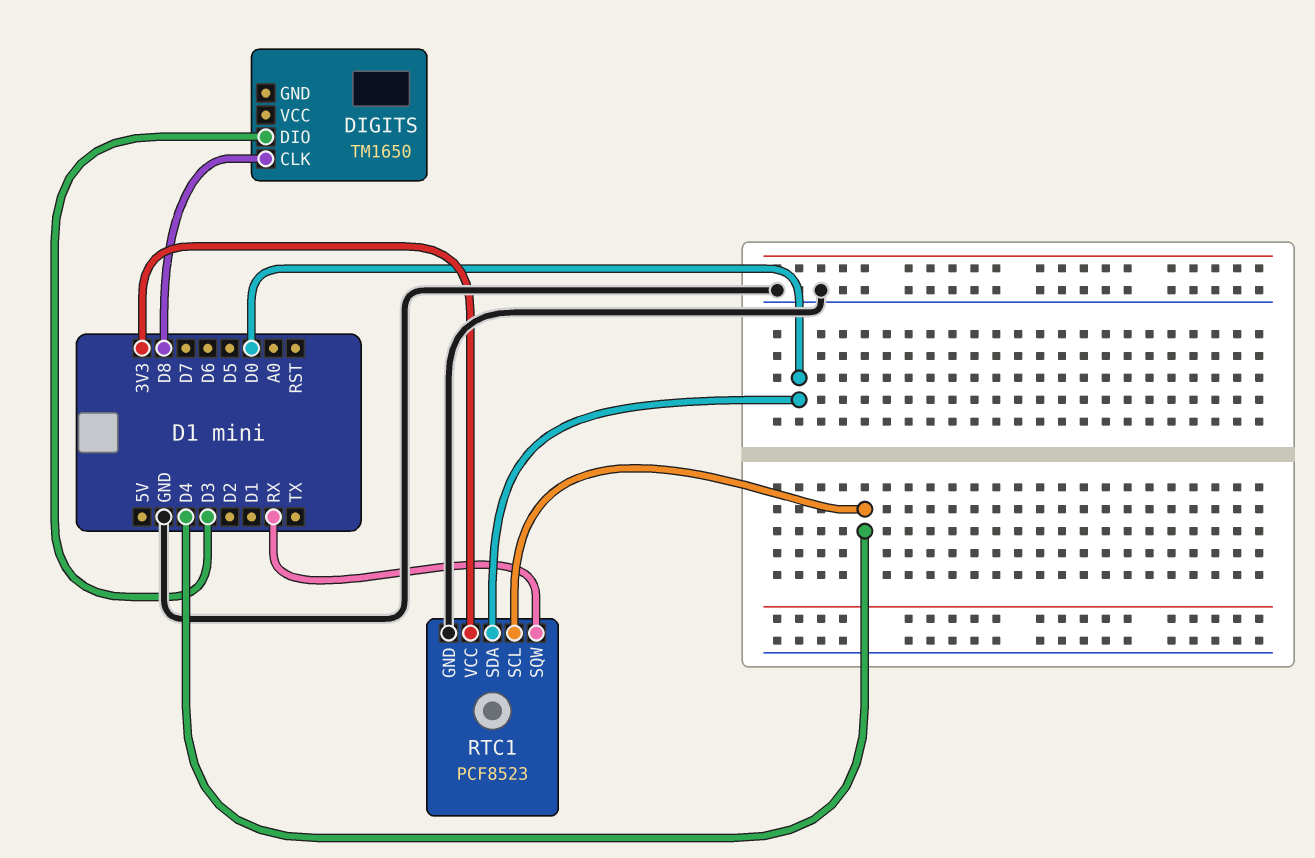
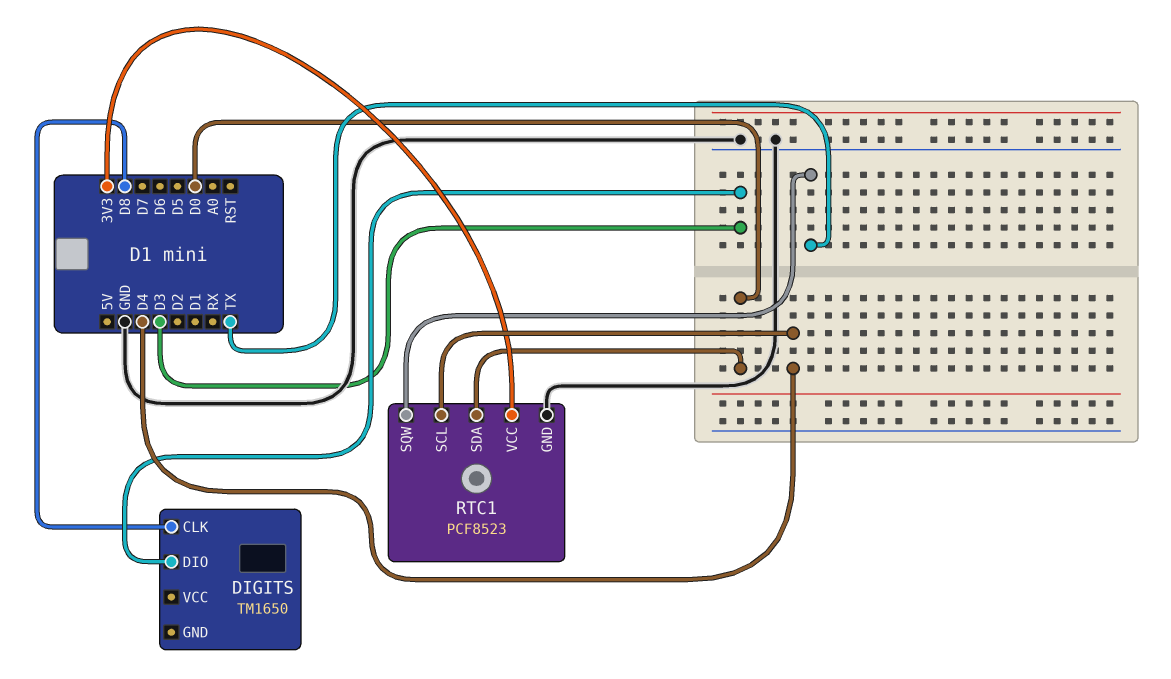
RTC1 pin SQW: RX -> TX

